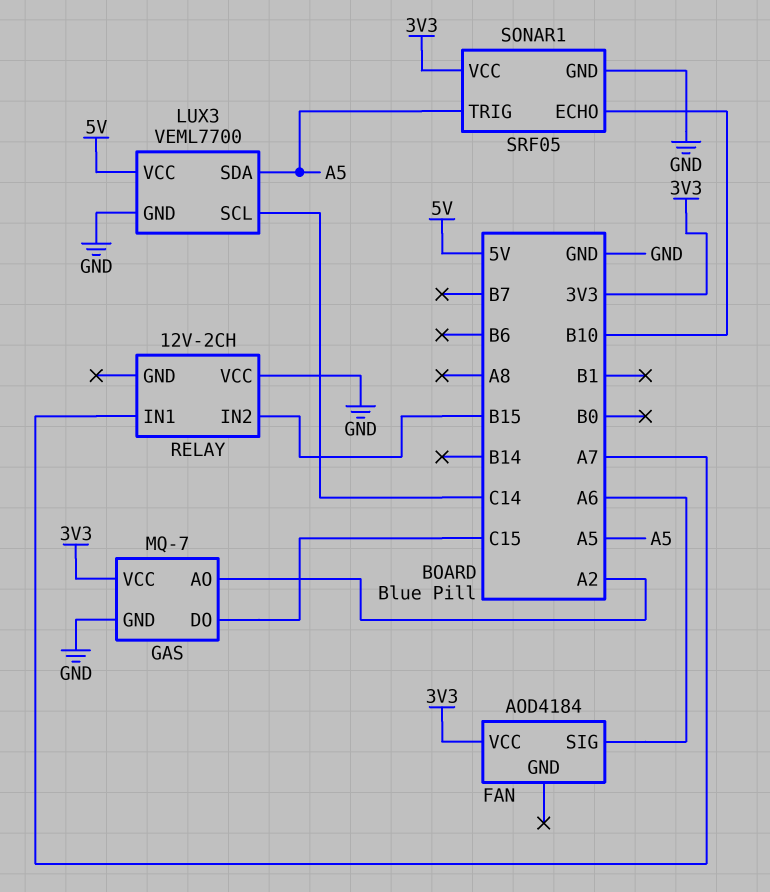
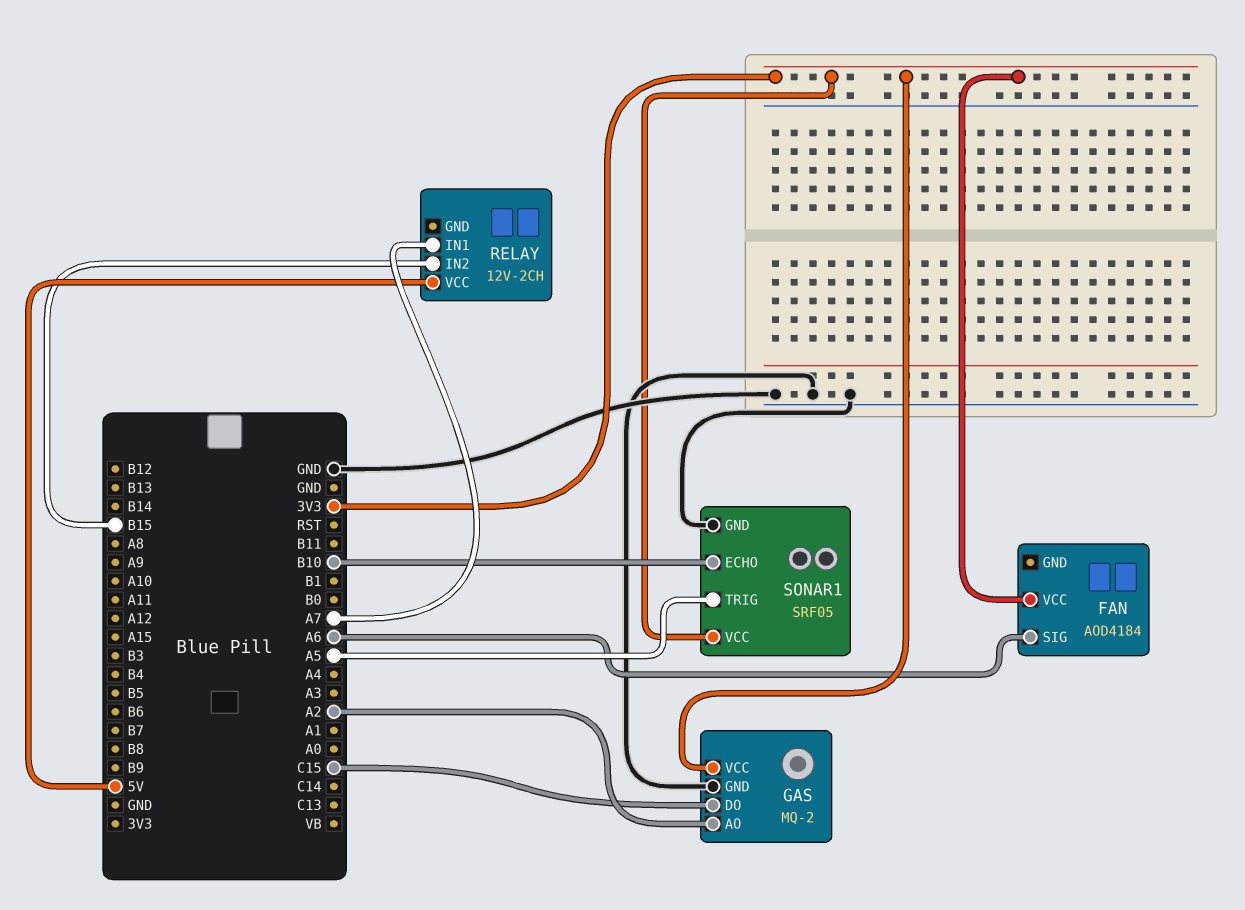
GAS: MQ-7 -> MQ-2
LUX3: VEML7700 -> none
LUX3 pin GND: GND -> none
LUX3 pin SCL: C14 -> none
LUX3 pin SDA: A5 -> none
LUX3 pin VCC: 5V -> none
RELAY pin VCC: GND -> 5V

